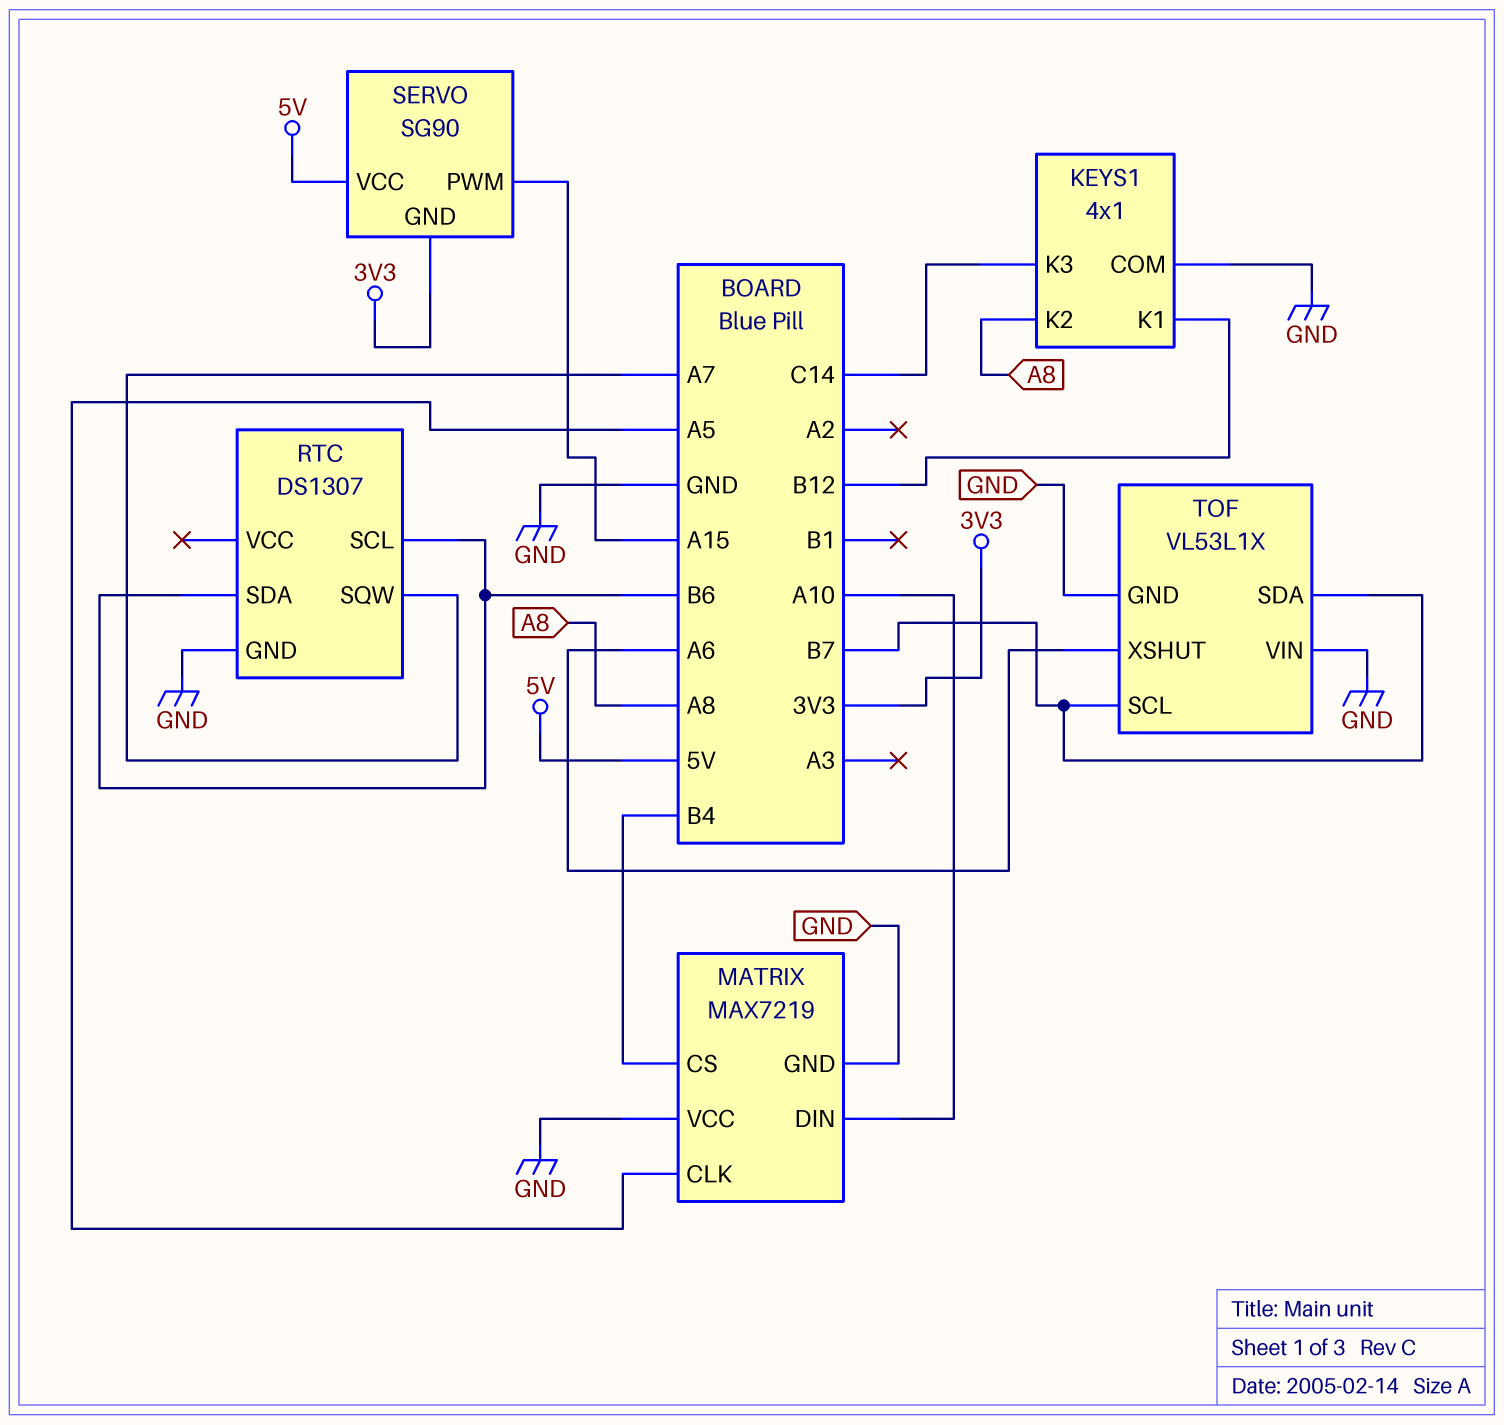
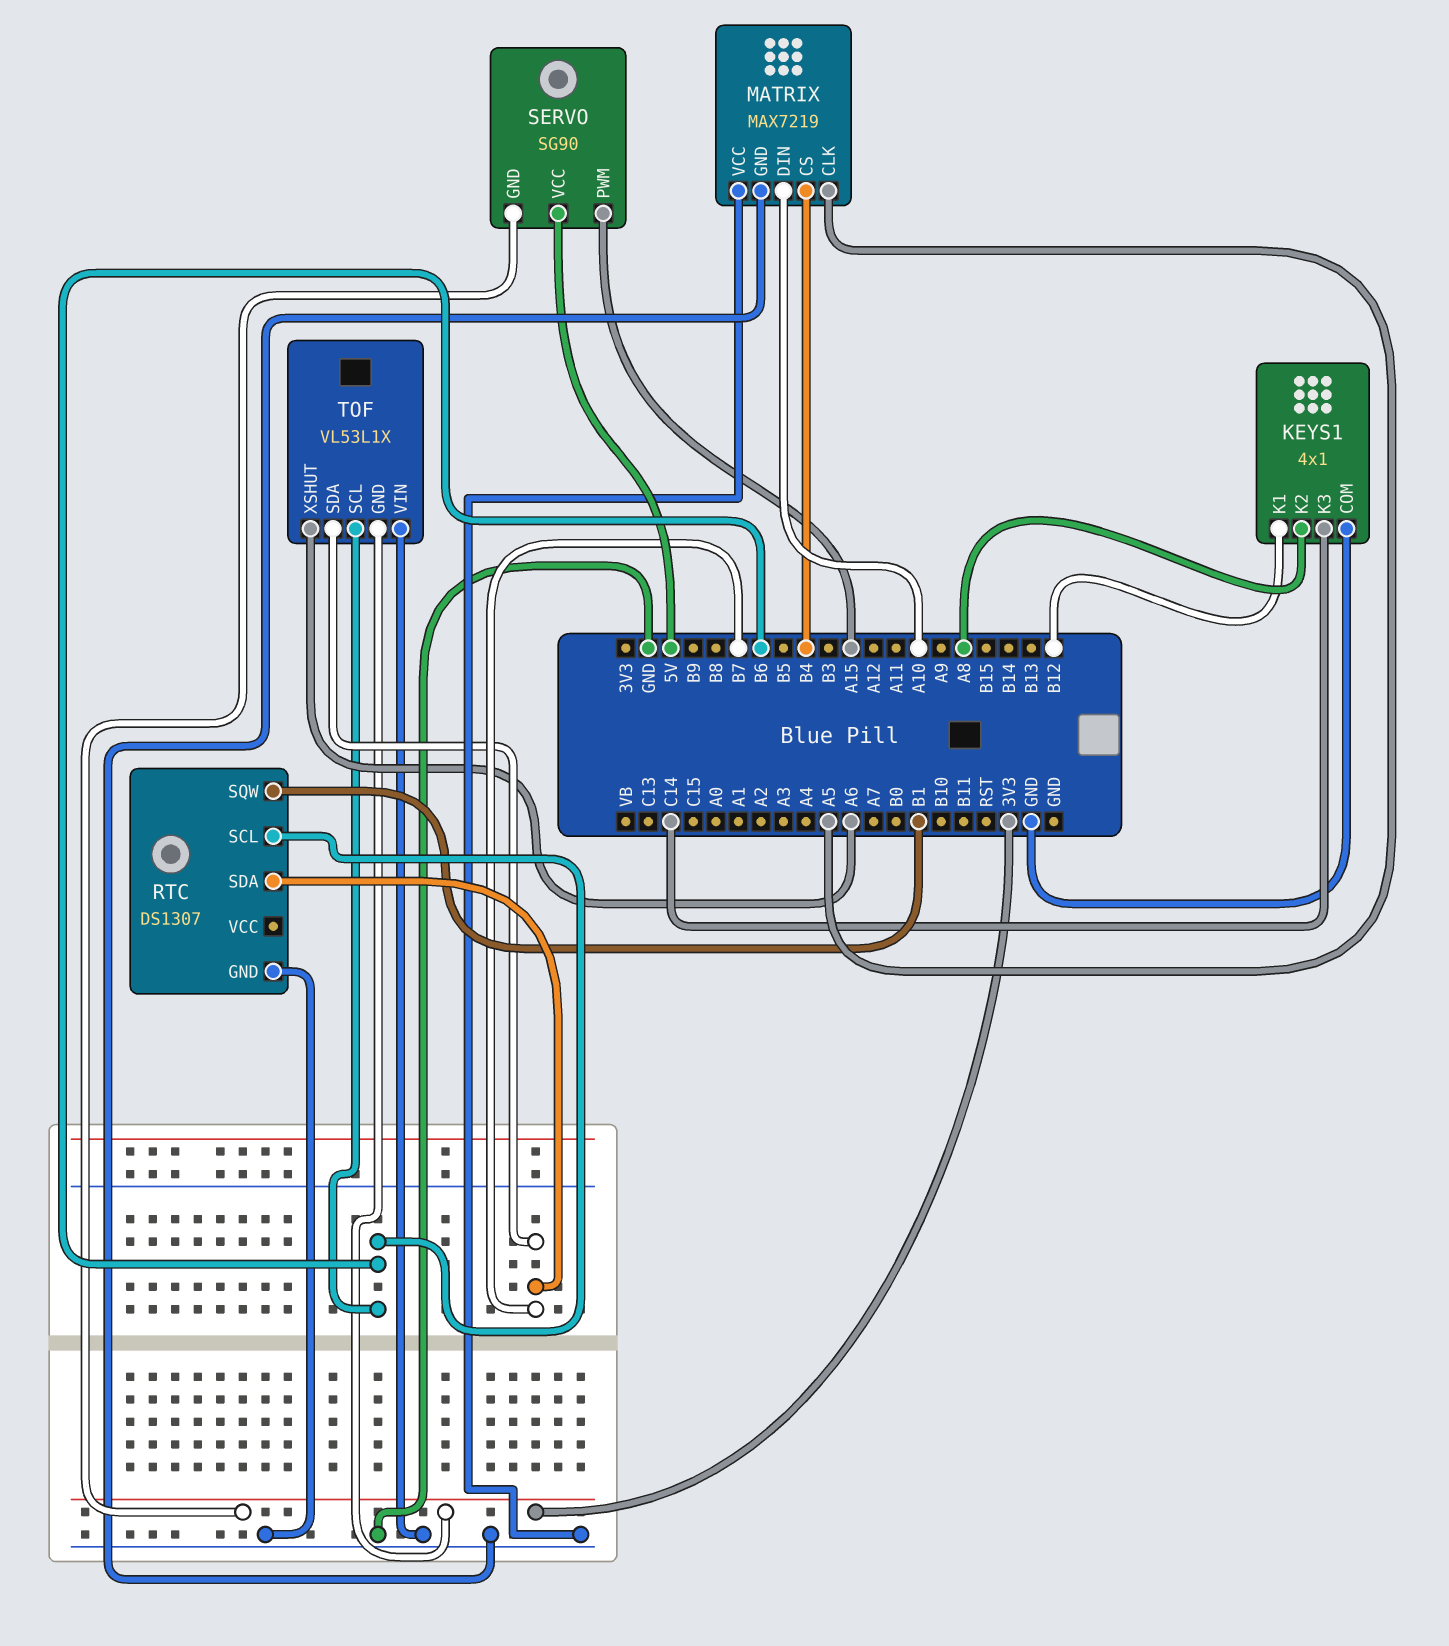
RTC pin SDA: B6 -> B7
RTC pin SQW: A7 -> B1
TOF pin GND: GND -> 3V3
TOF pin SCL: B7 -> B6

